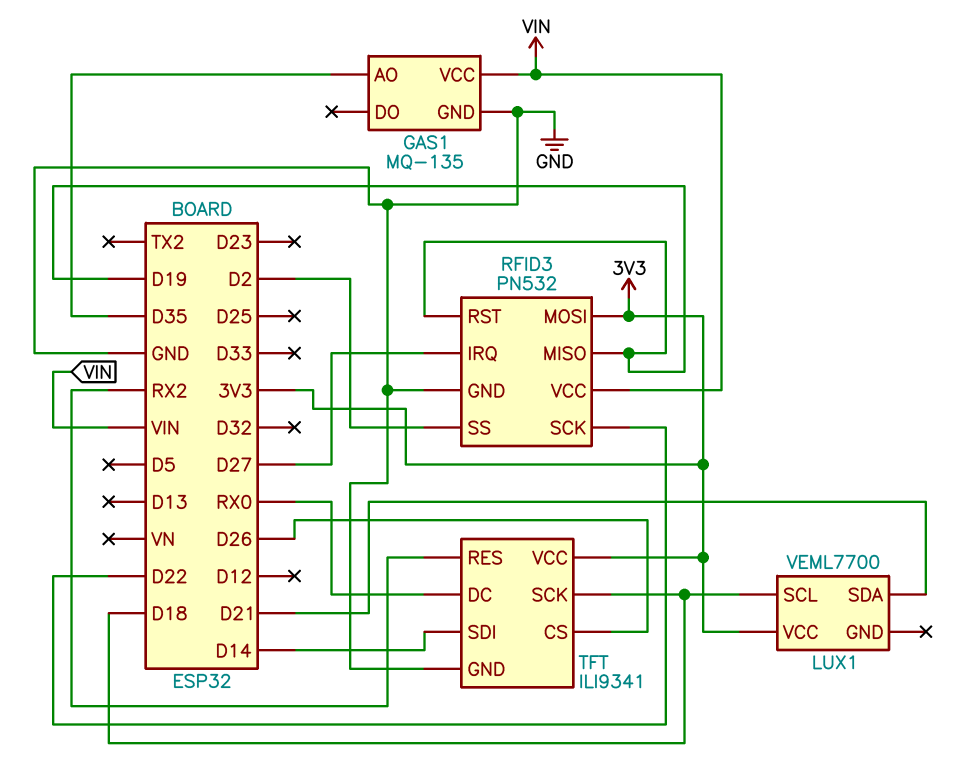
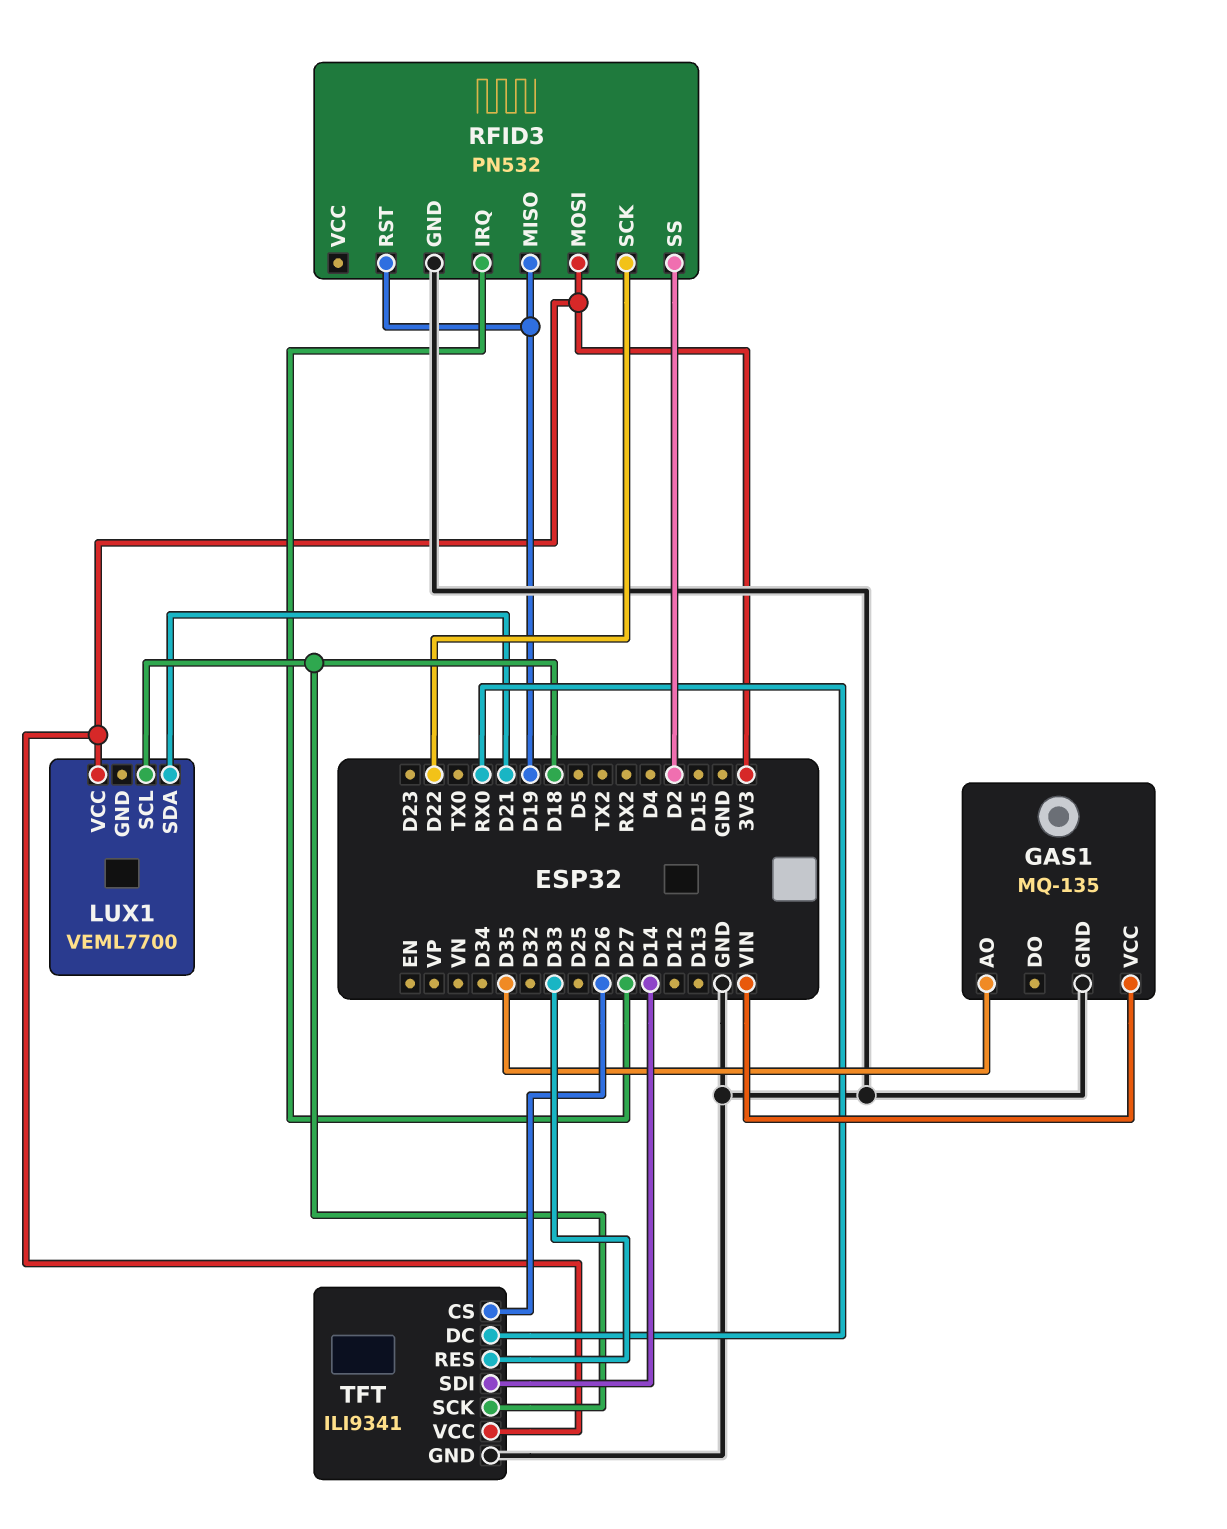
RFID3 pin VCC: VIN -> none
TFT pin RES: RX2 -> D33

